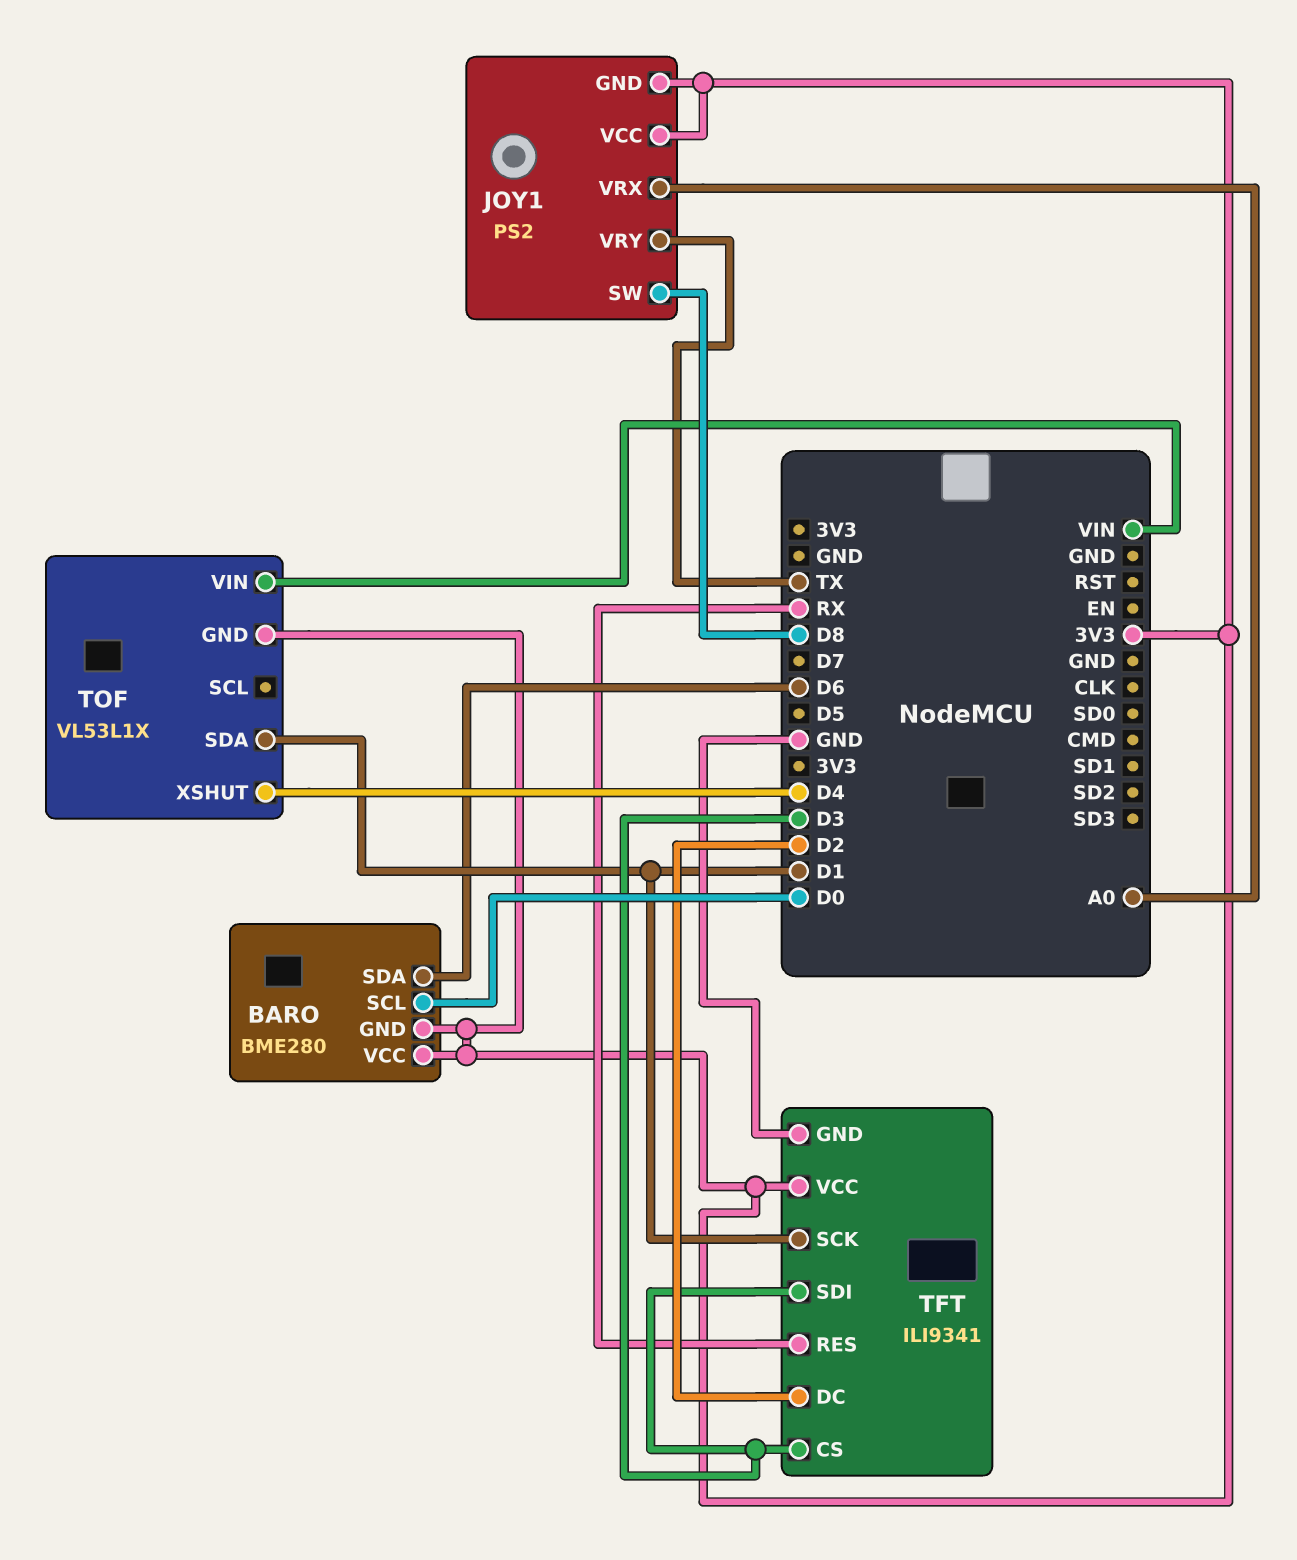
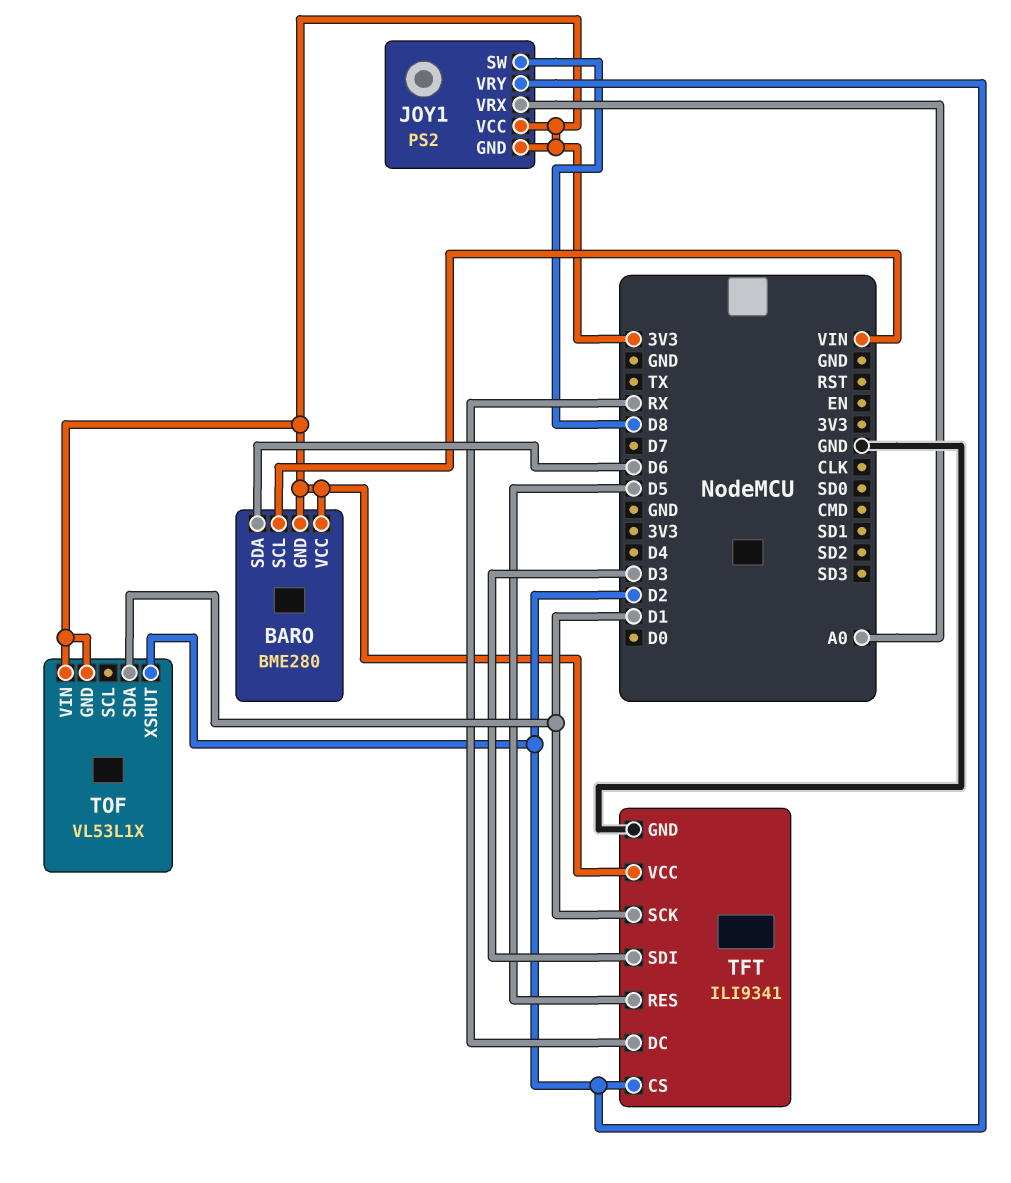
BARO pin SCL: D0 -> VIN
JOY1 pin VRY: TX -> D2
TFT pin CS: D3 -> D2
TFT pin DC: D2 -> RX
TFT pin RES: RX -> D5
TOF pin VIN: VIN -> 3V3
TOF pin XSHUT: D4 -> D2

